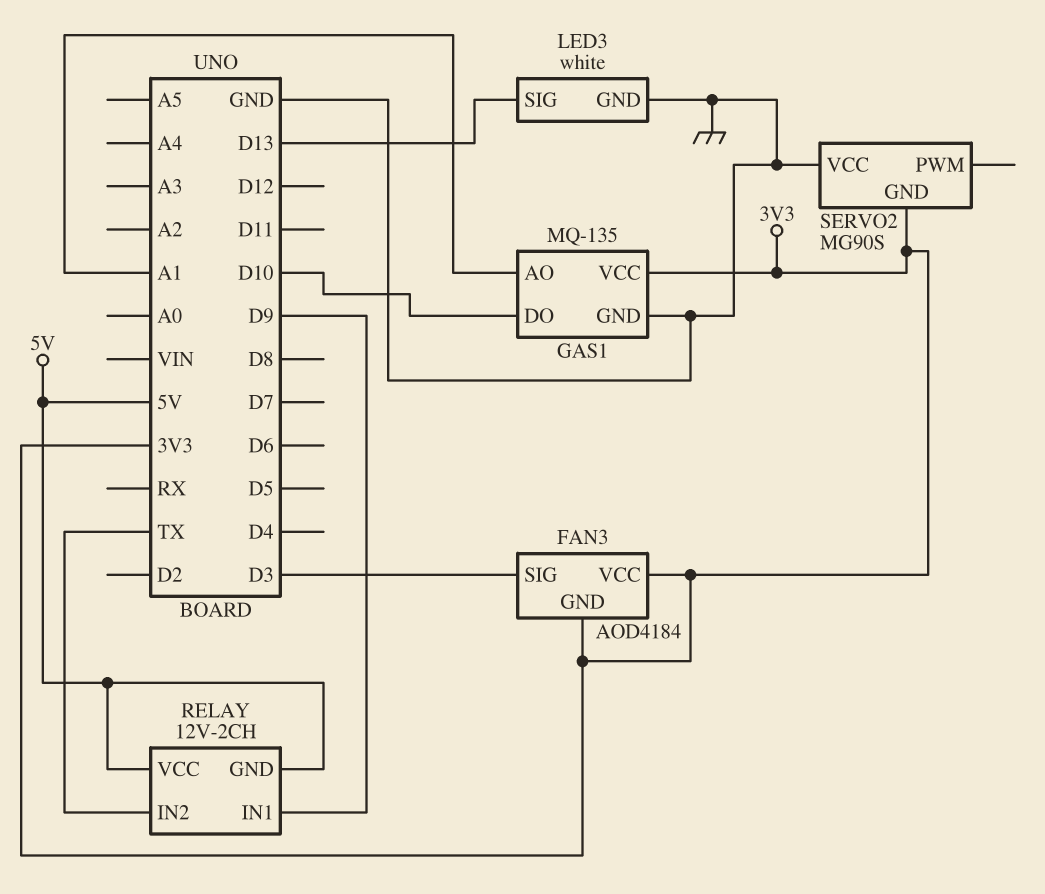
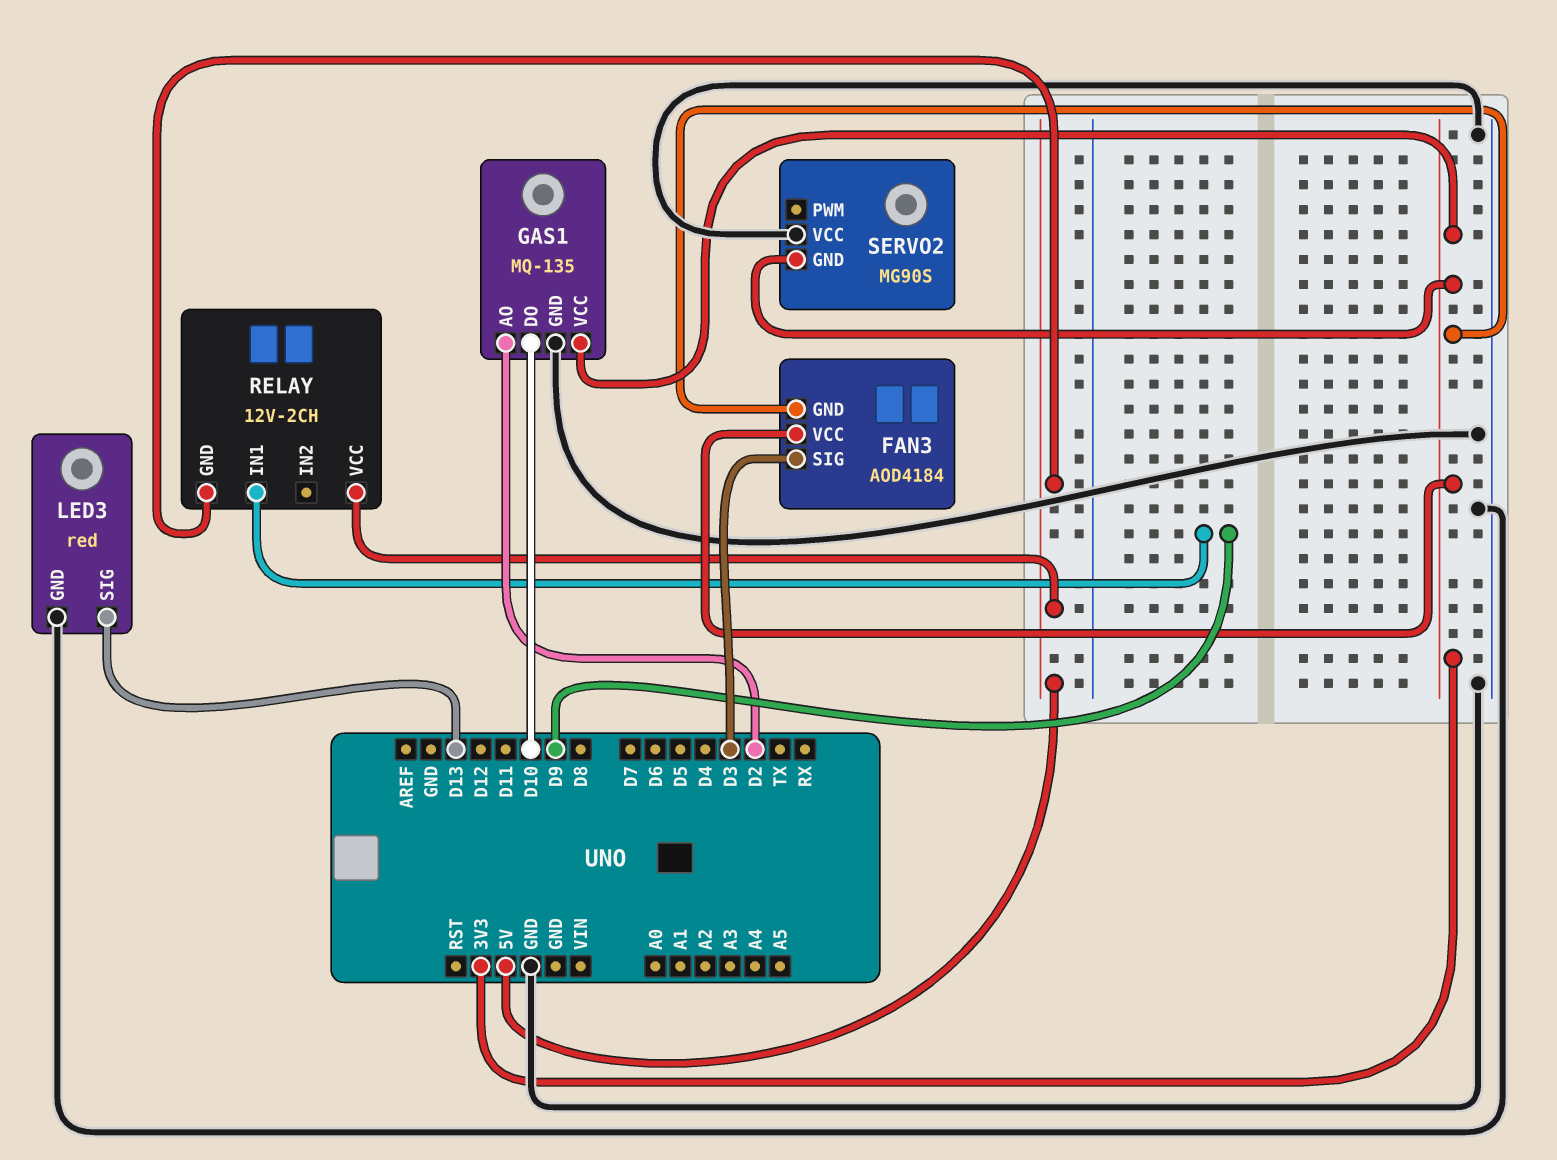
GAS1 pin AO: A1 -> D2
LED3: white -> red
RELAY pin IN2: TX -> none

